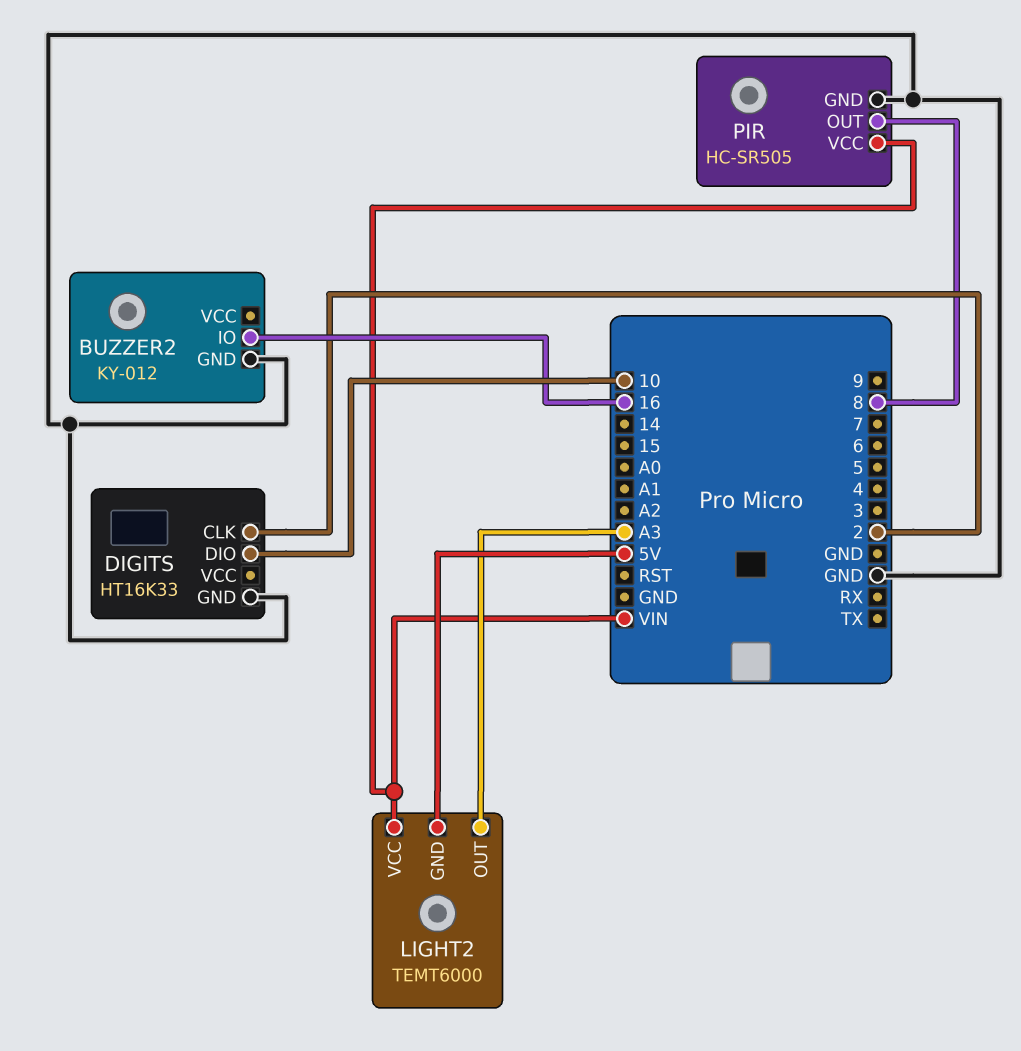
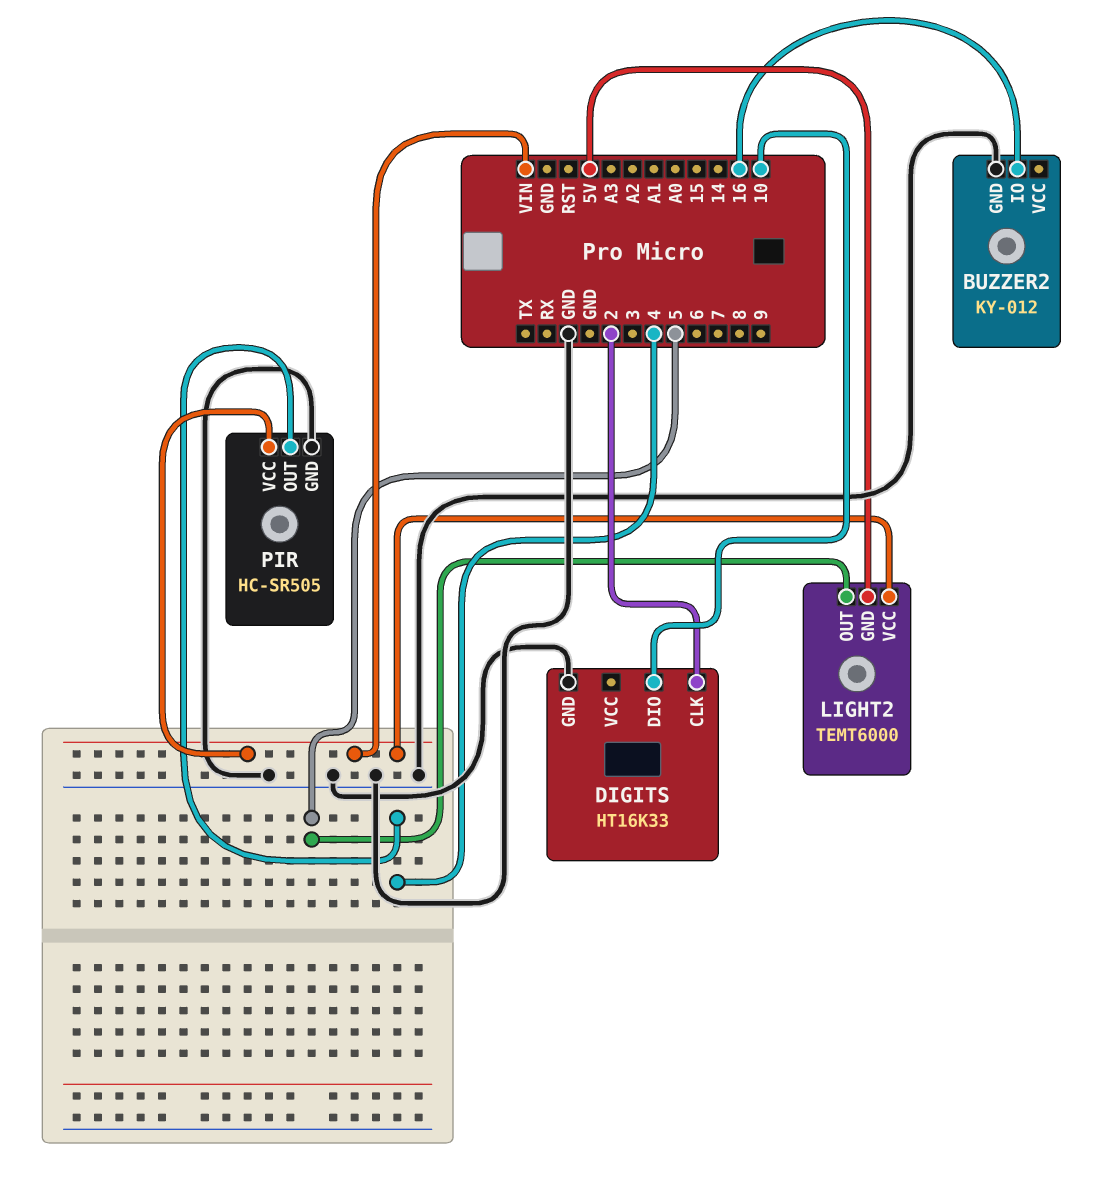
LIGHT2 pin OUT: A3 -> 5
PIR pin OUT: 8 -> 4

